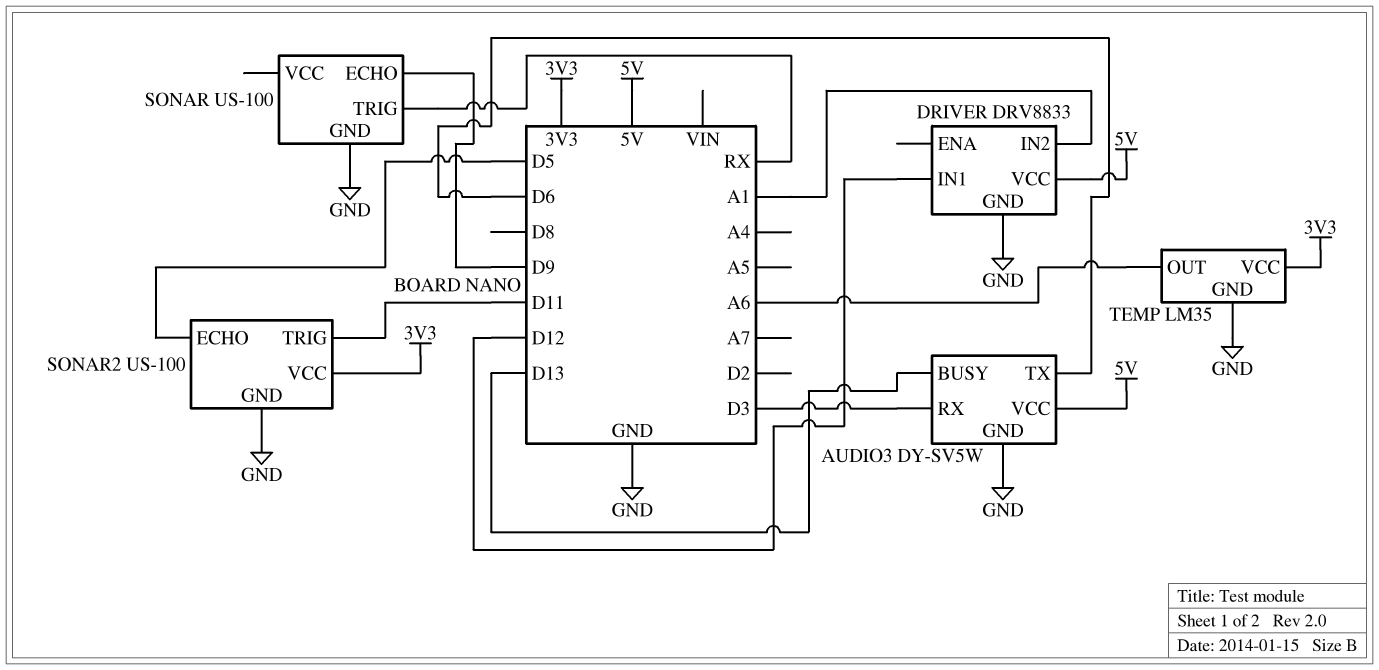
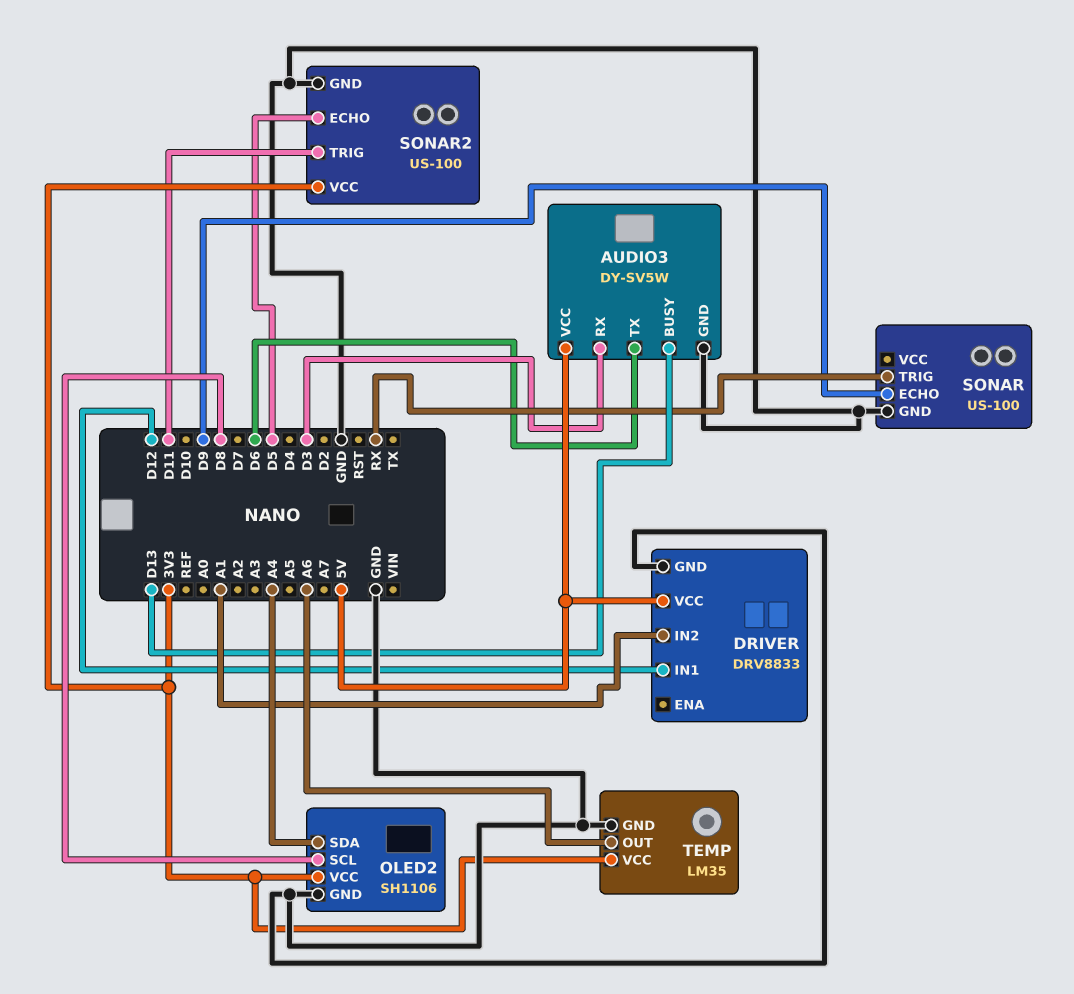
OLED2: none -> SH1106
OLED2 pin GND: none -> GND
OLED2 pin SCL: none -> D8
OLED2 pin SDA: none -> A4
OLED2 pin VCC: none -> 3V3

